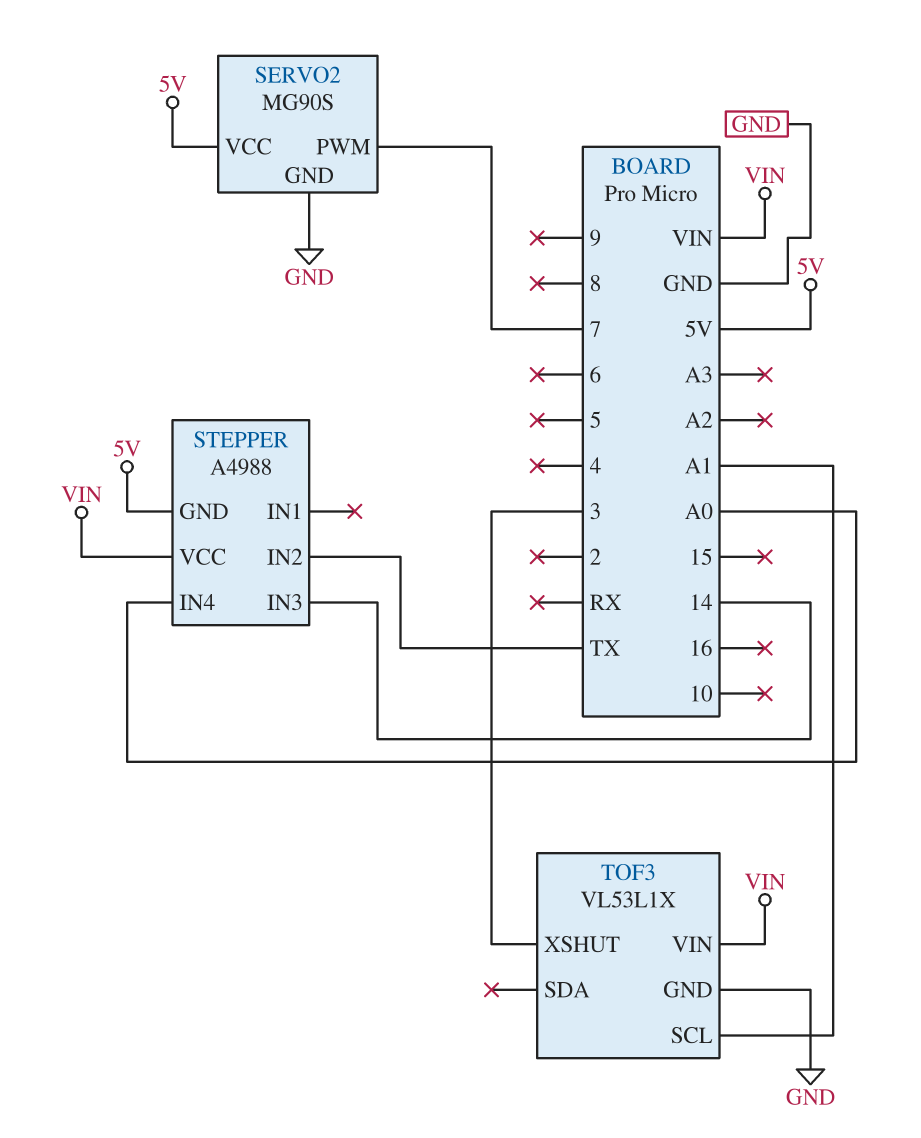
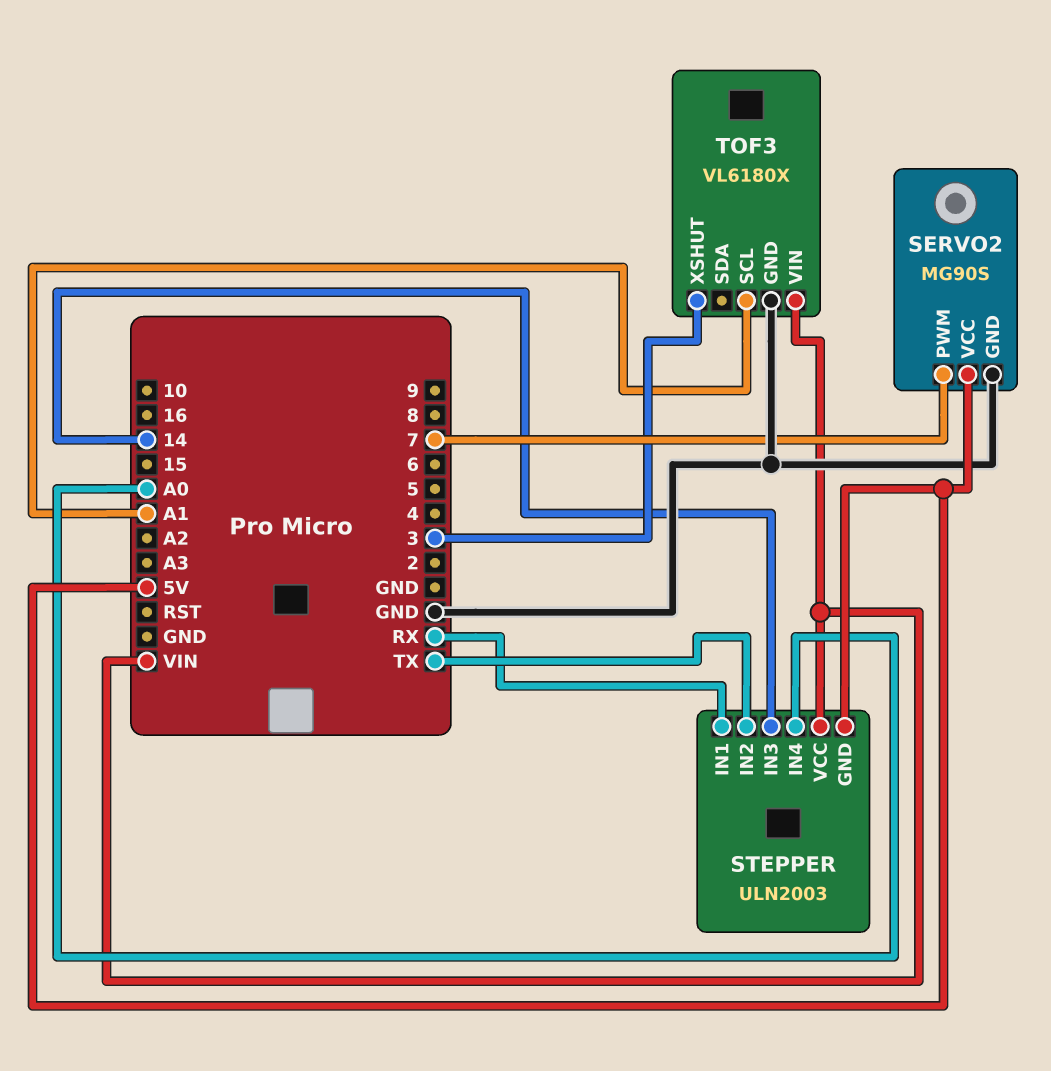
STEPPER: A4988 -> ULN2003
STEPPER pin IN1: none -> RX
TOF3: VL53L1X -> VL6180X

